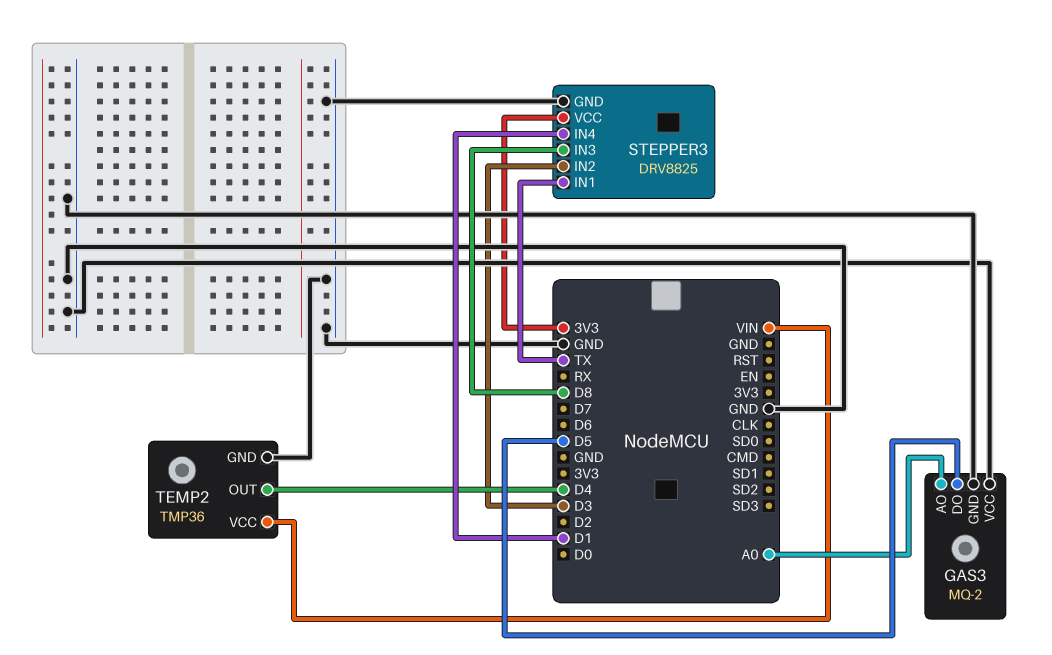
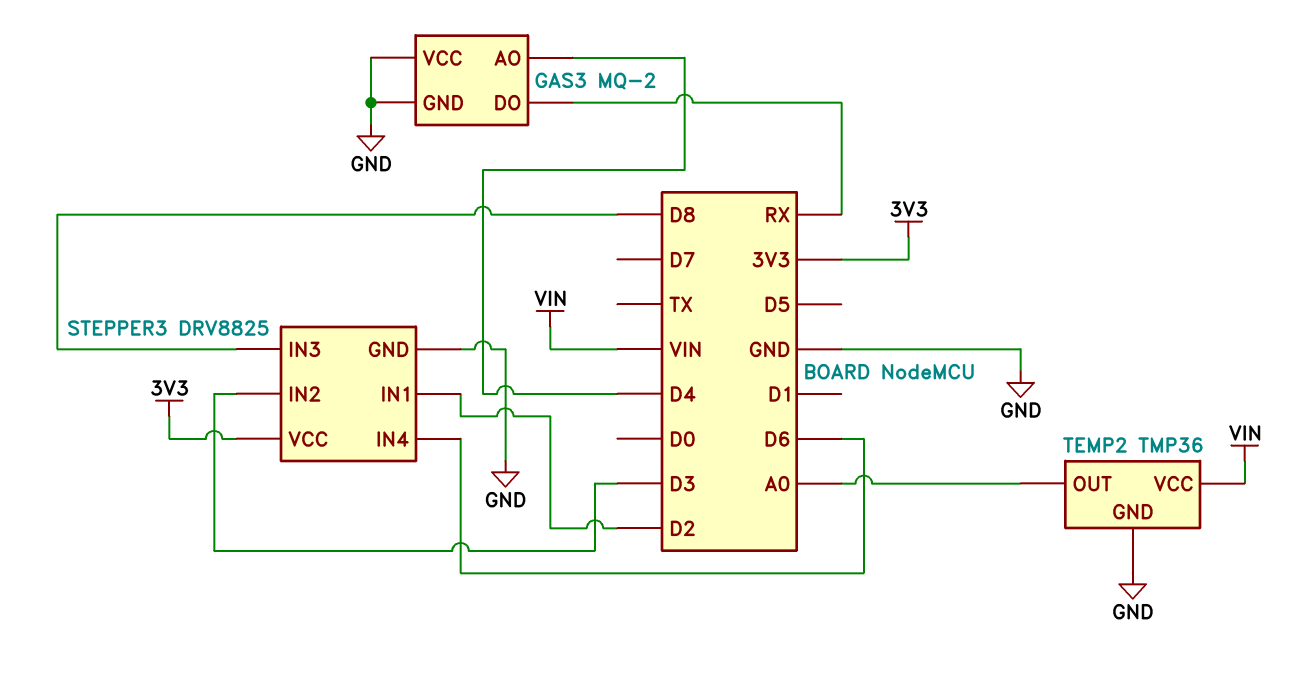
GAS3 pin AO: A0 -> D4
GAS3 pin DO: D5 -> RX
STEPPER3 pin IN1: TX -> D2
STEPPER3 pin IN4: D1 -> D6
TEMP2 pin OUT: D4 -> A0

